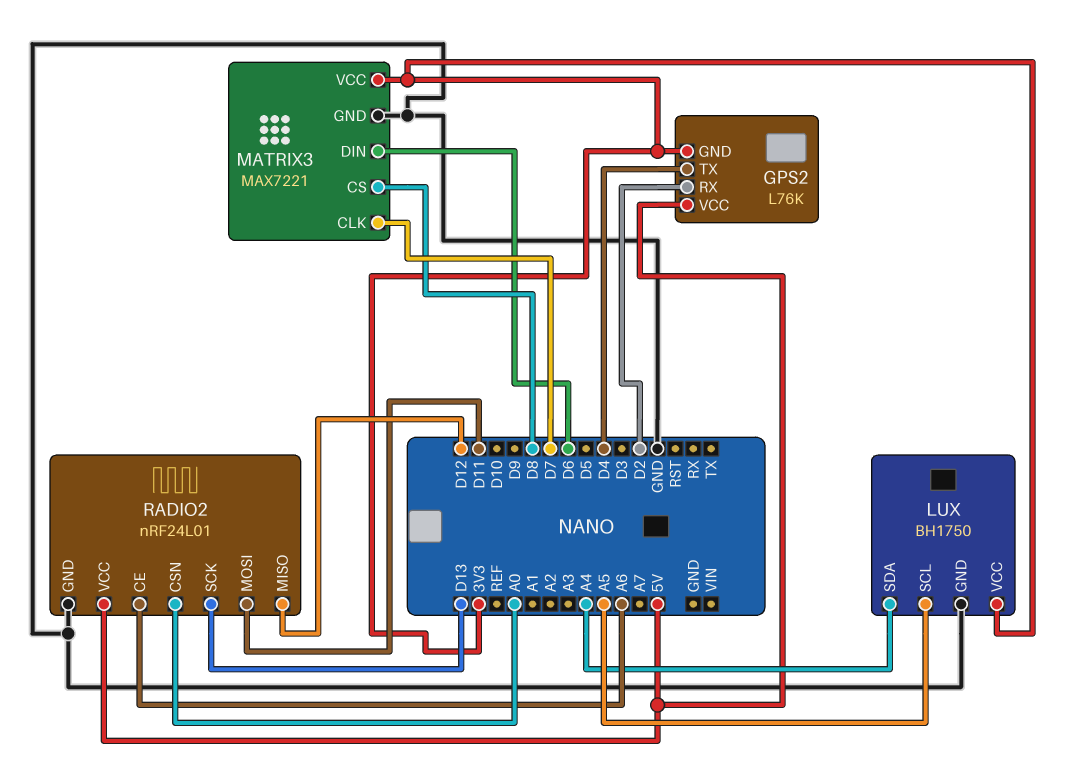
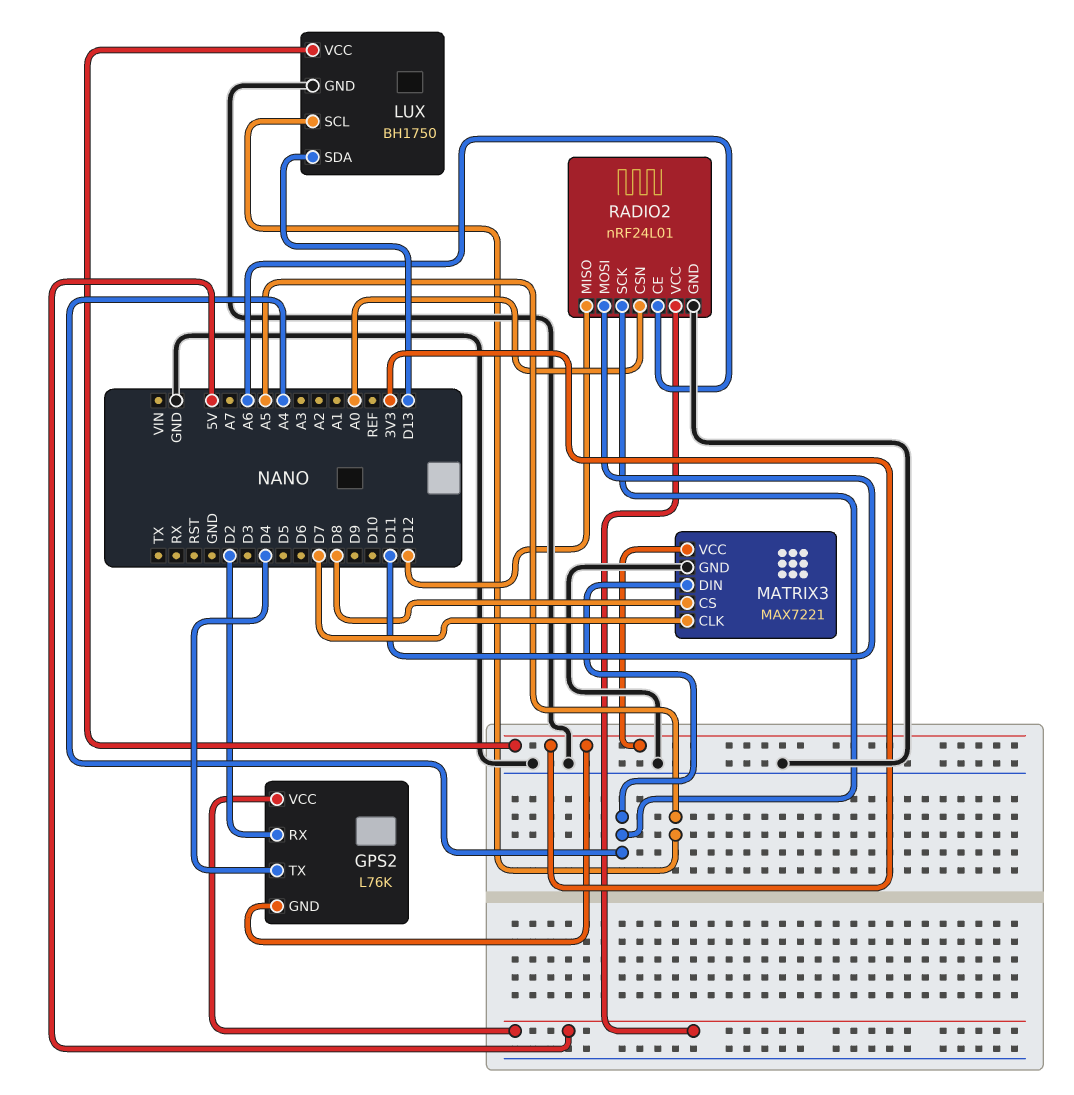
LUX pin SDA: A4 -> D13
MATRIX3 pin DIN: D6 -> A4
RADIO2 pin SCK: D13 -> A4

